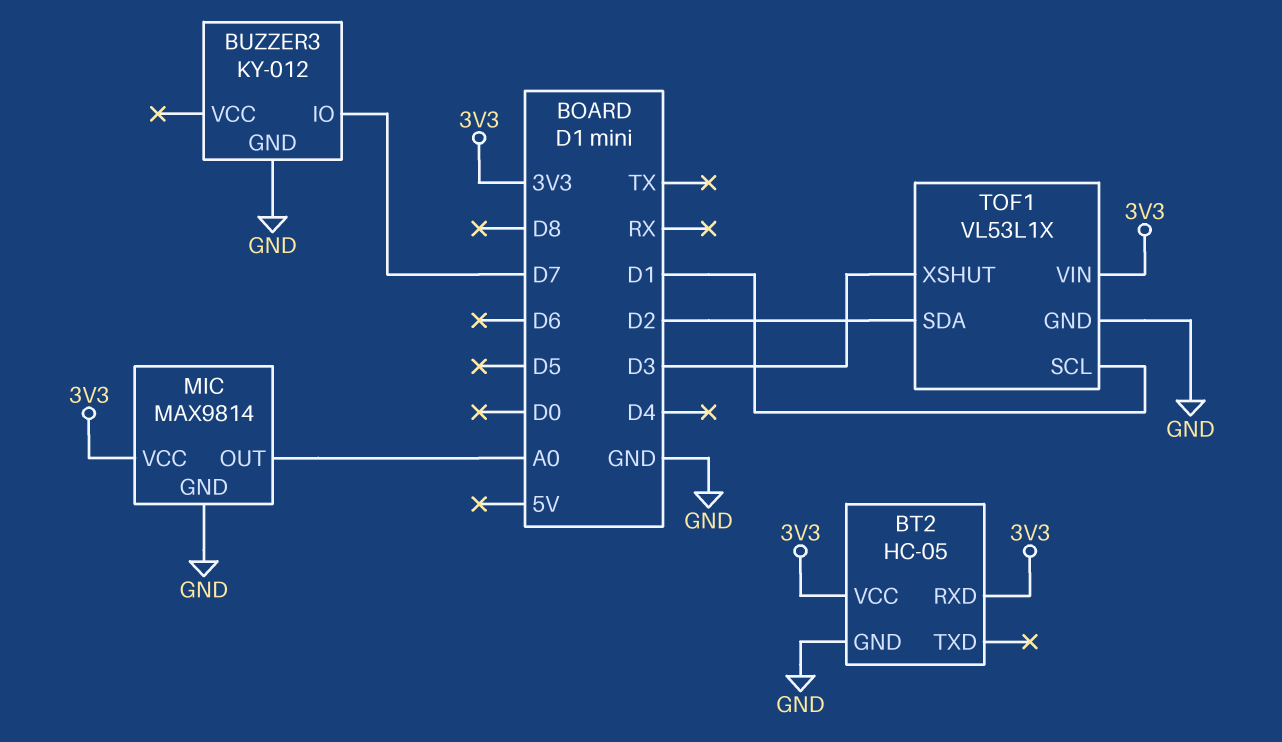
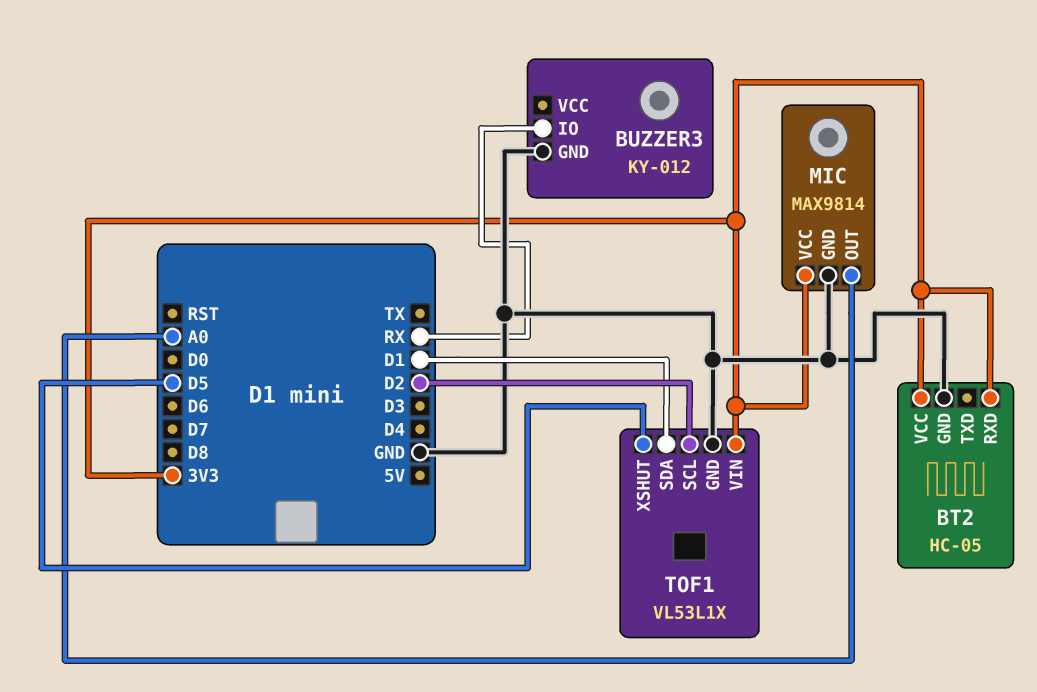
BUZZER3 pin IO: D7 -> RX
TOF1 pin SCL: D1 -> D2
TOF1 pin SDA: D2 -> D1
TOF1 pin XSHUT: D3 -> D5

